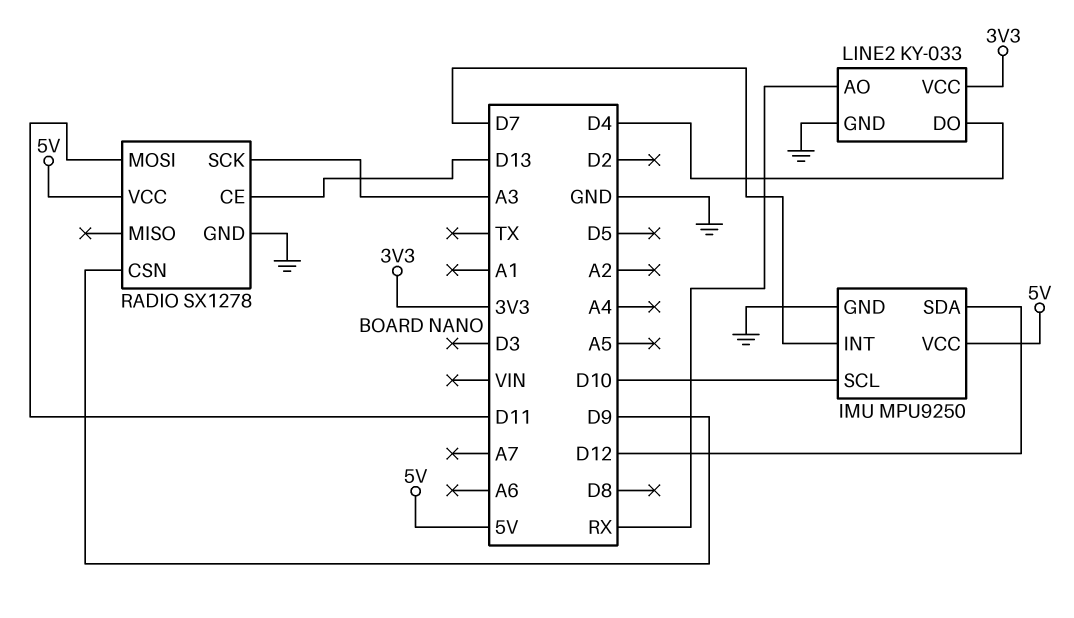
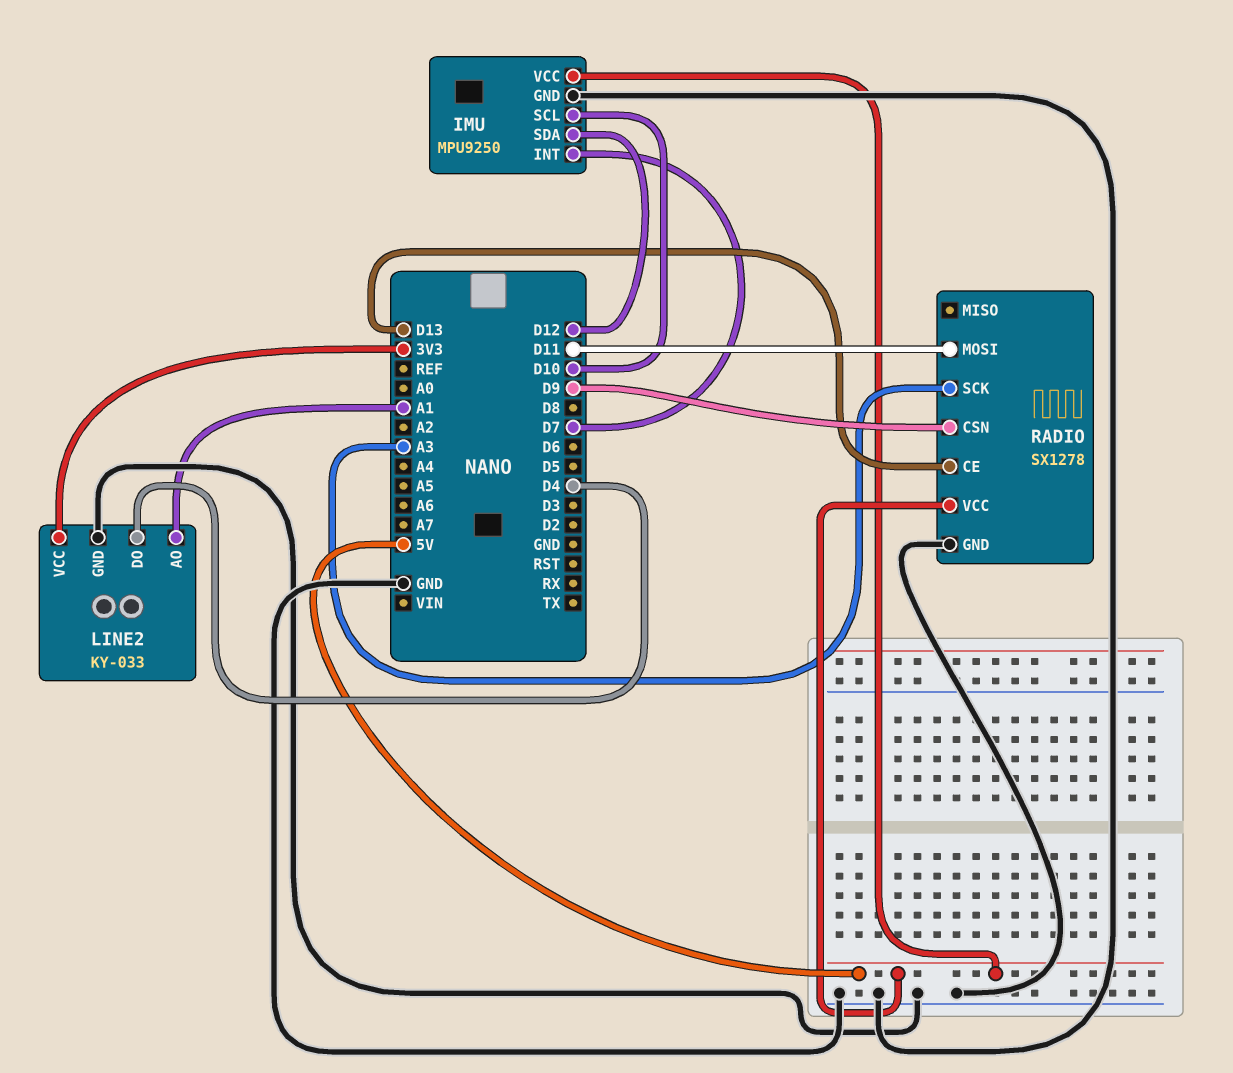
LINE2 pin AO: RX -> A1

